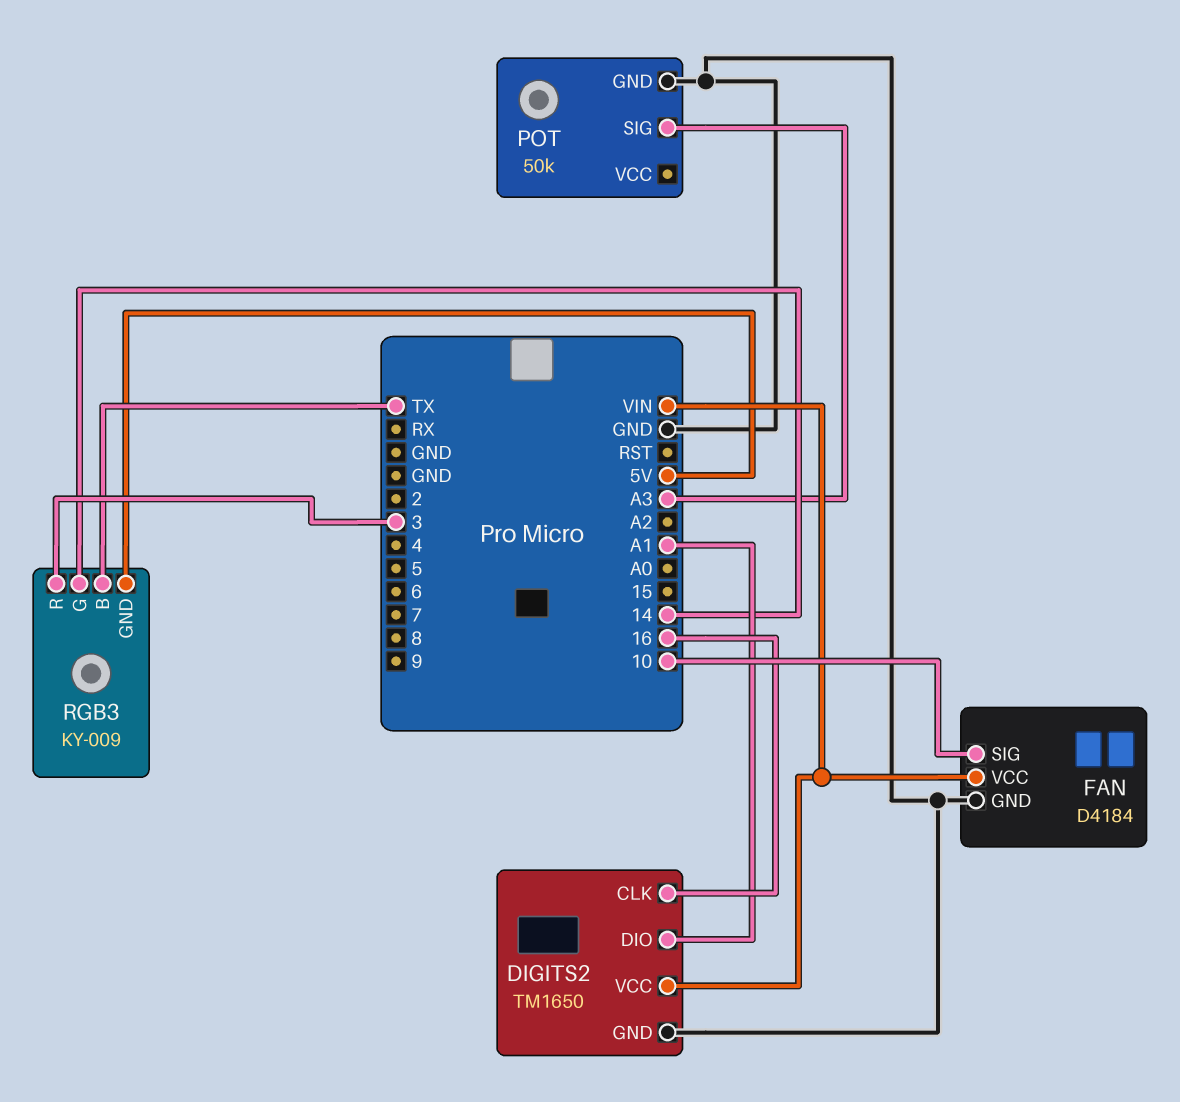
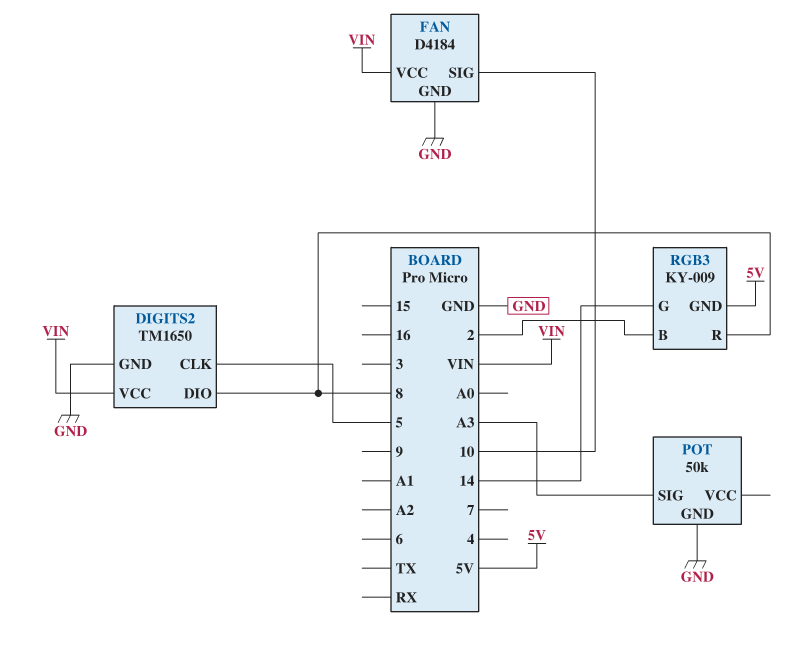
DIGITS2 pin CLK: 16 -> 5
DIGITS2 pin DIO: A1 -> 8
RGB3 pin B: TX -> 2
RGB3 pin R: 3 -> 8

